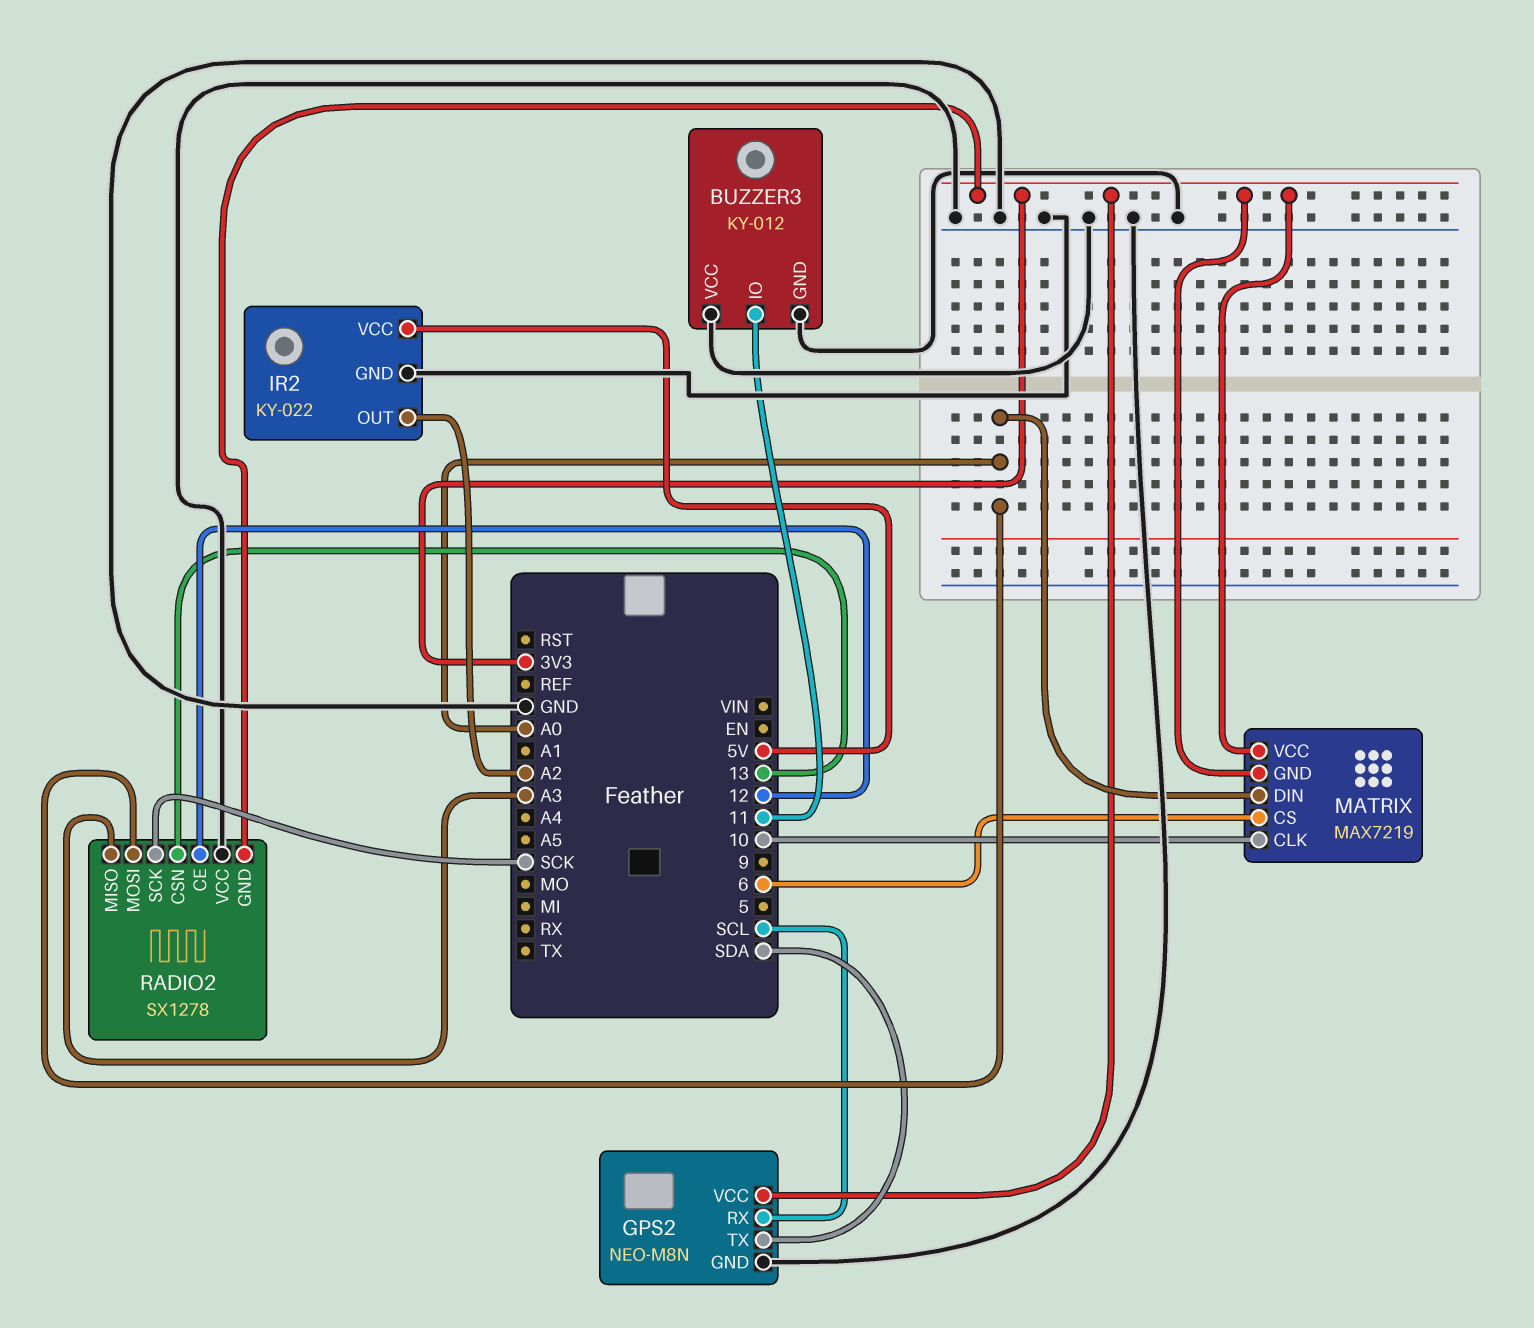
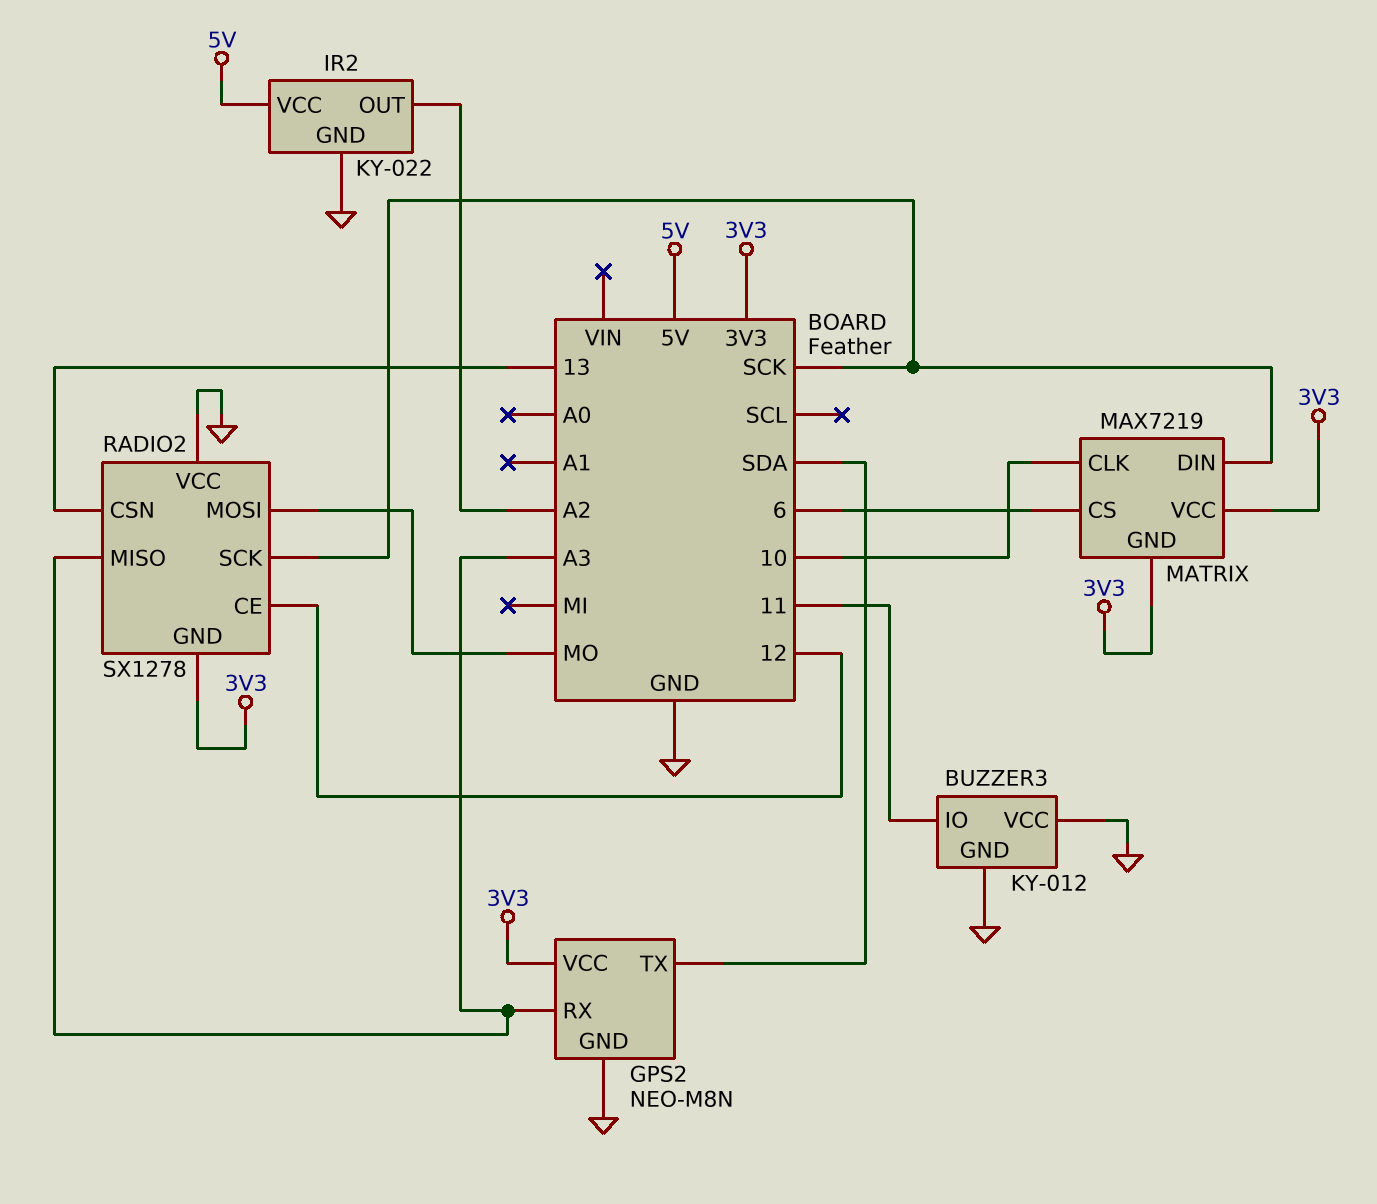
GPS2 pin RX: SCL -> A3
MATRIX pin DIN: A0 -> SCK
RADIO2 pin MOSI: A0 -> MO

